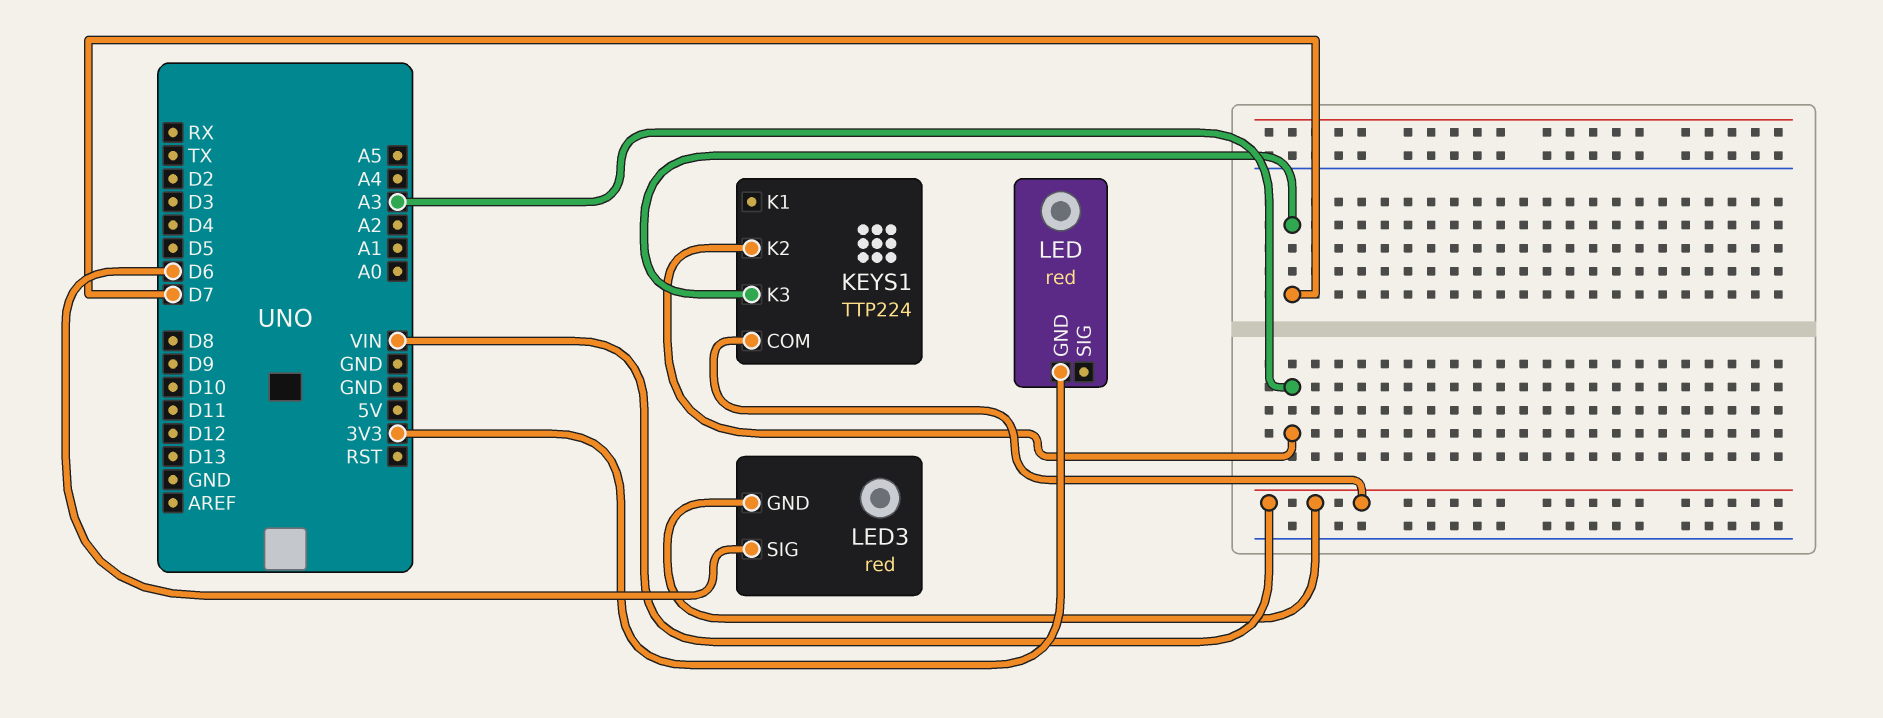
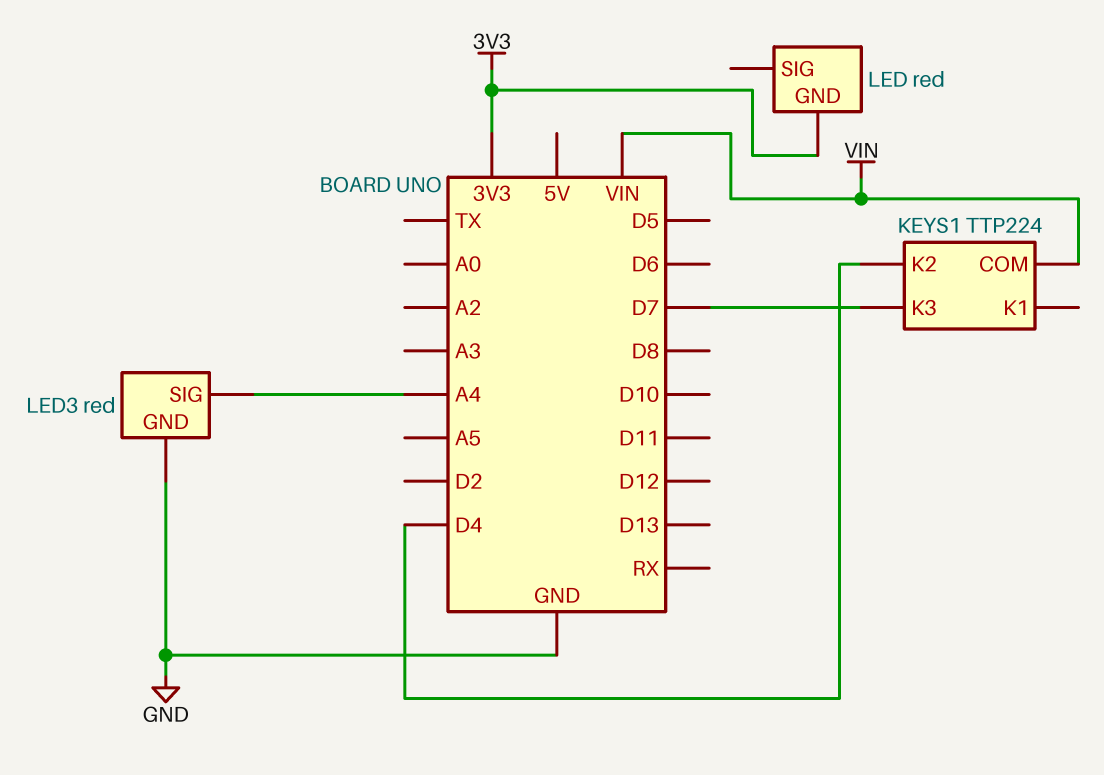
KEYS1 pin K2: A3 -> D4
LED3 pin GND: VIN -> GND
LED3 pin SIG: D6 -> A4

